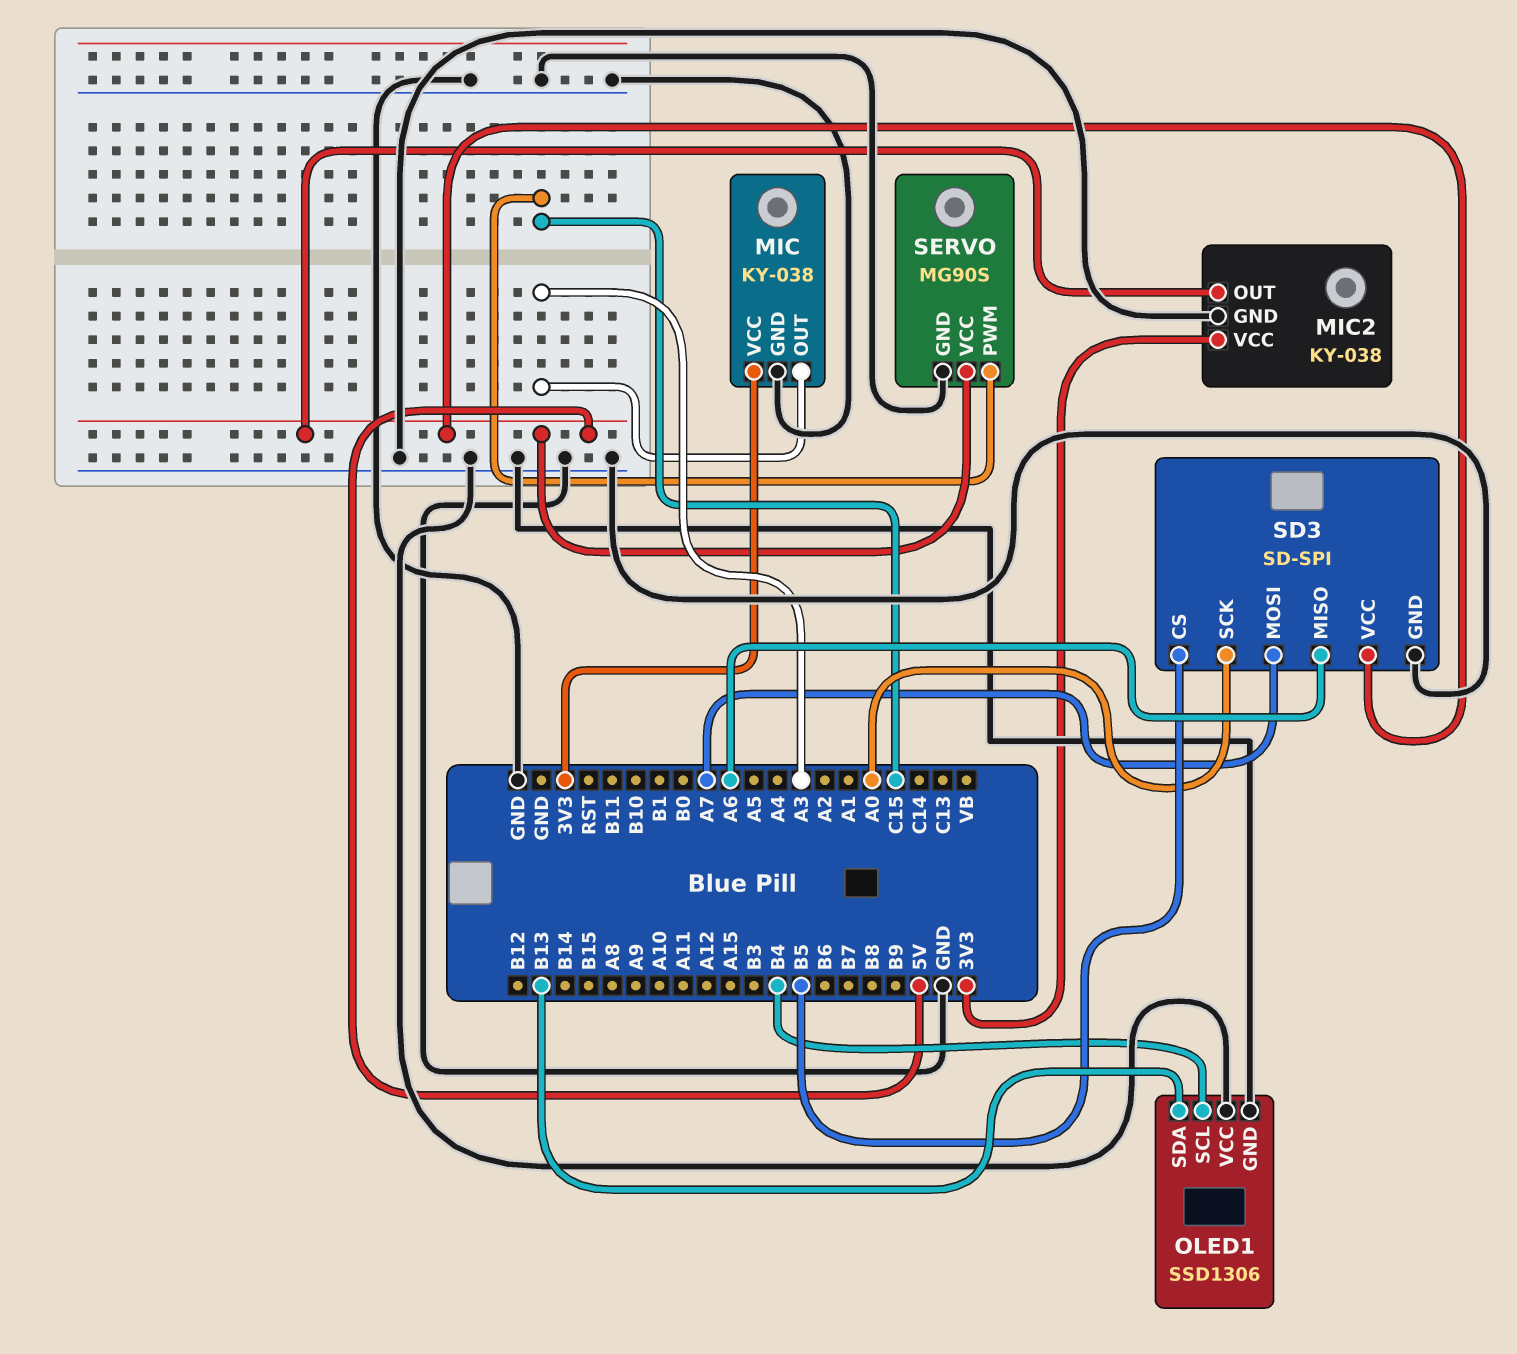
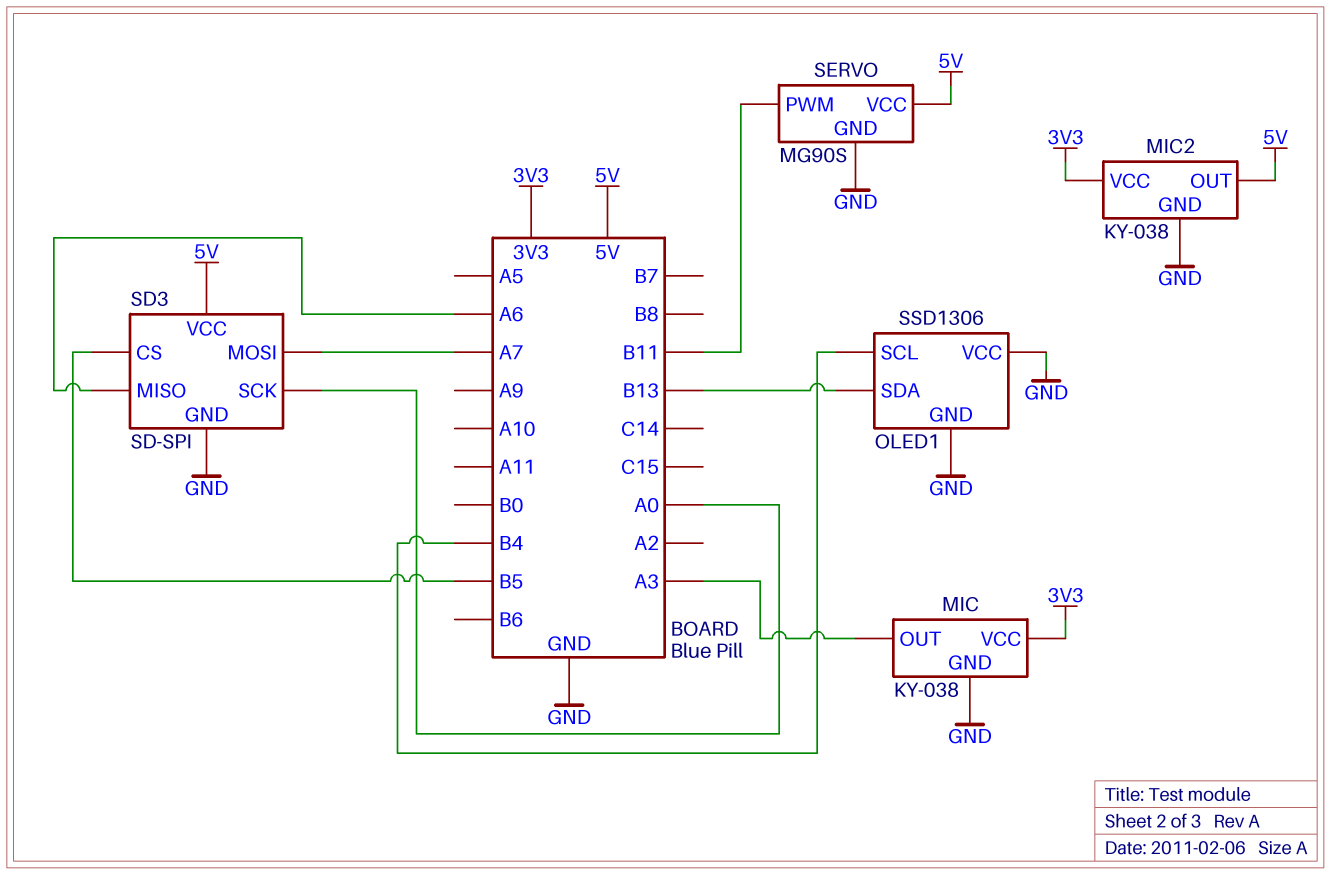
SERVO pin PWM: C15 -> B11

